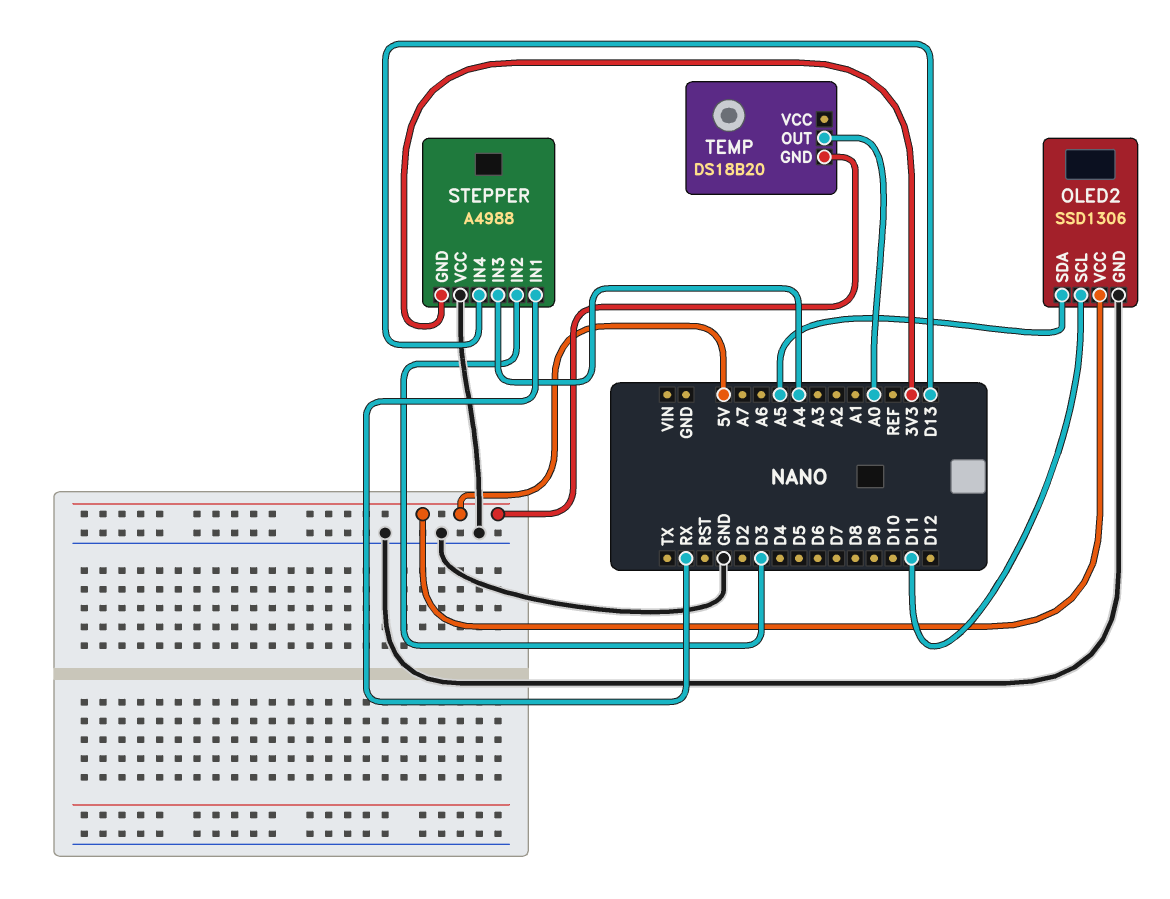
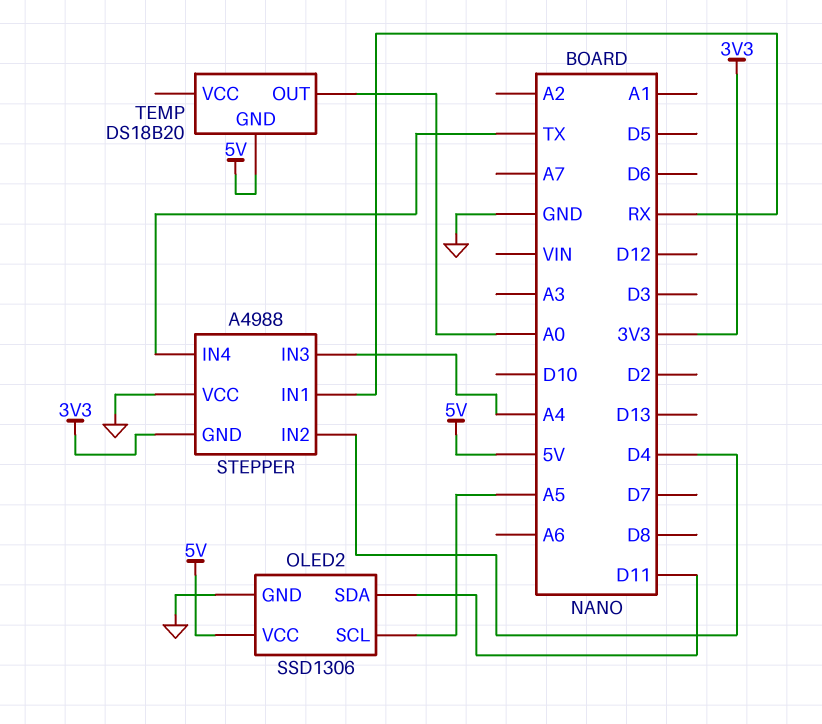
OLED2 pin SCL: D11 -> A5
OLED2 pin SDA: A5 -> D11
STEPPER pin IN2: D3 -> D4
STEPPER pin IN4: D13 -> TX

